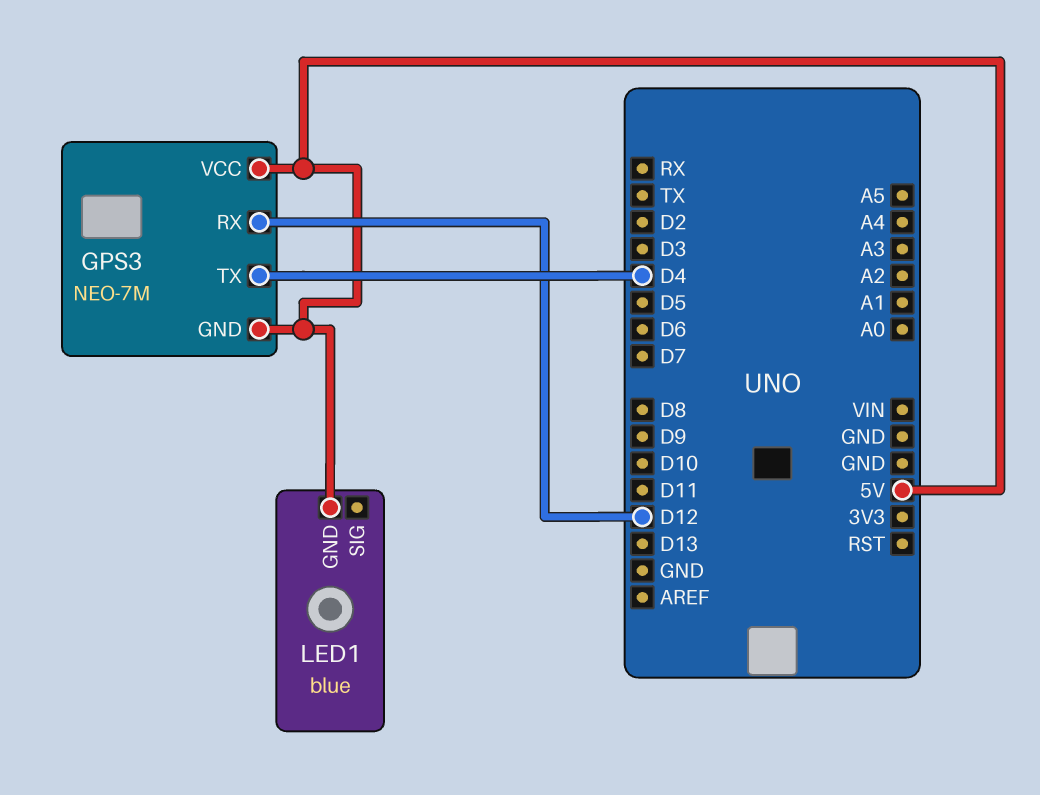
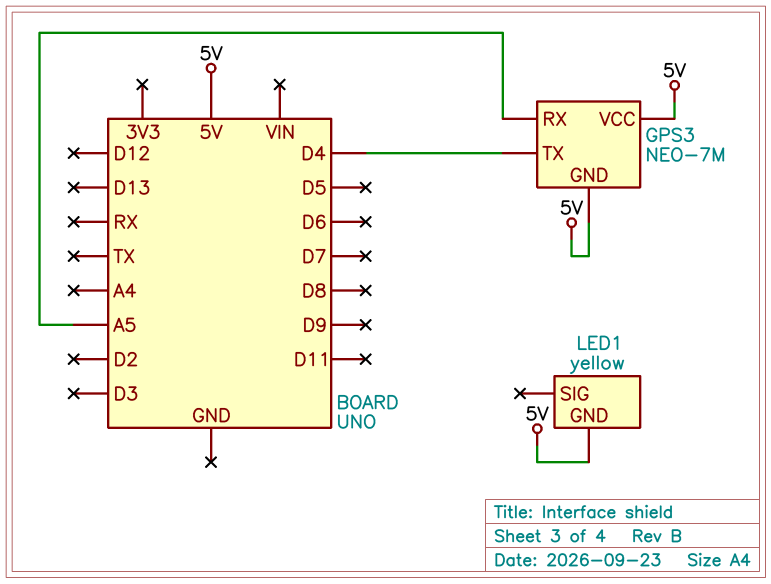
GPS3 pin RX: D12 -> A5
LED1: blue -> yellow

